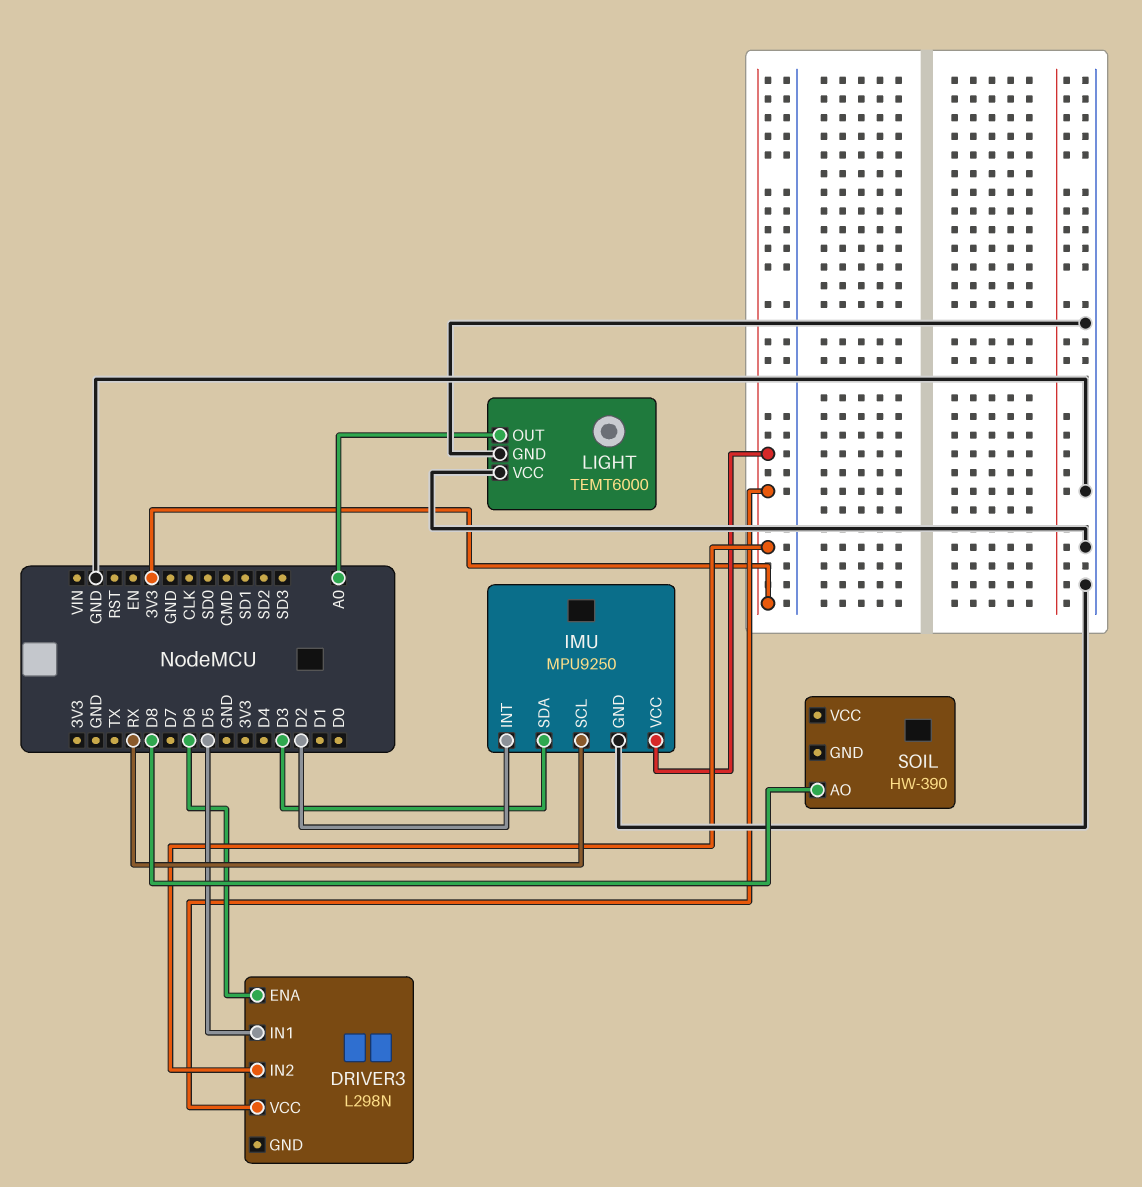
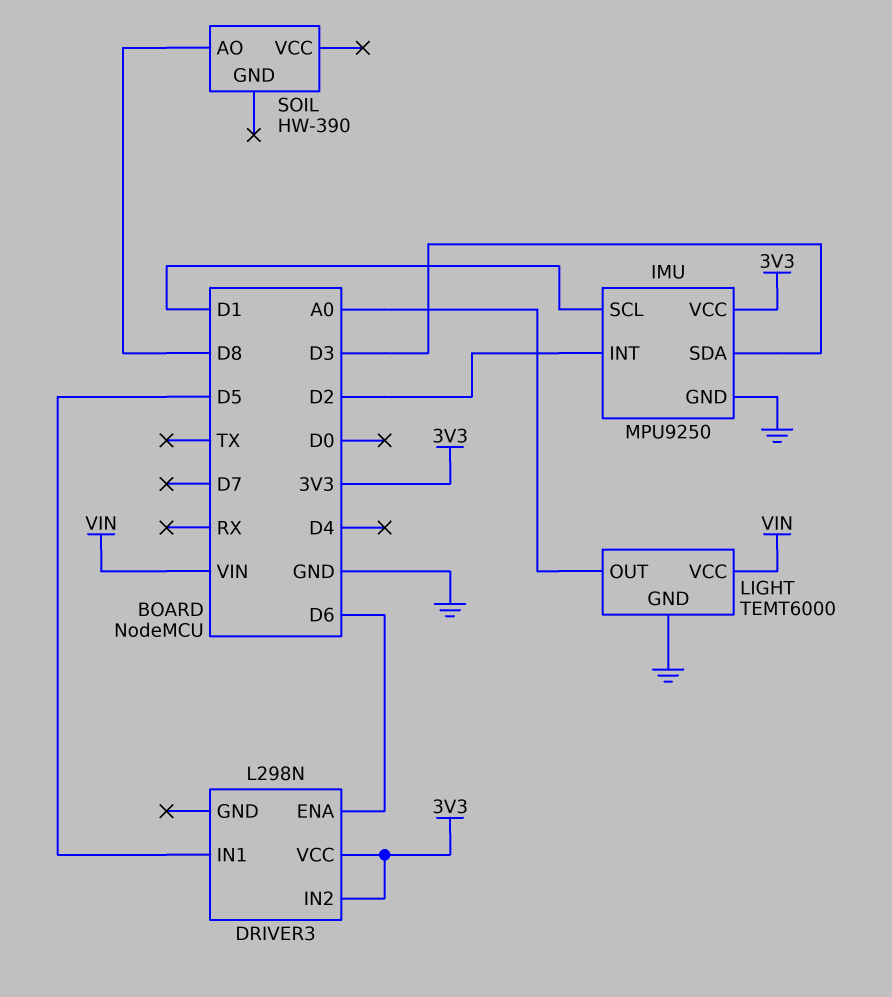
IMU pin SCL: RX -> D1
LIGHT pin VCC: GND -> VIN

